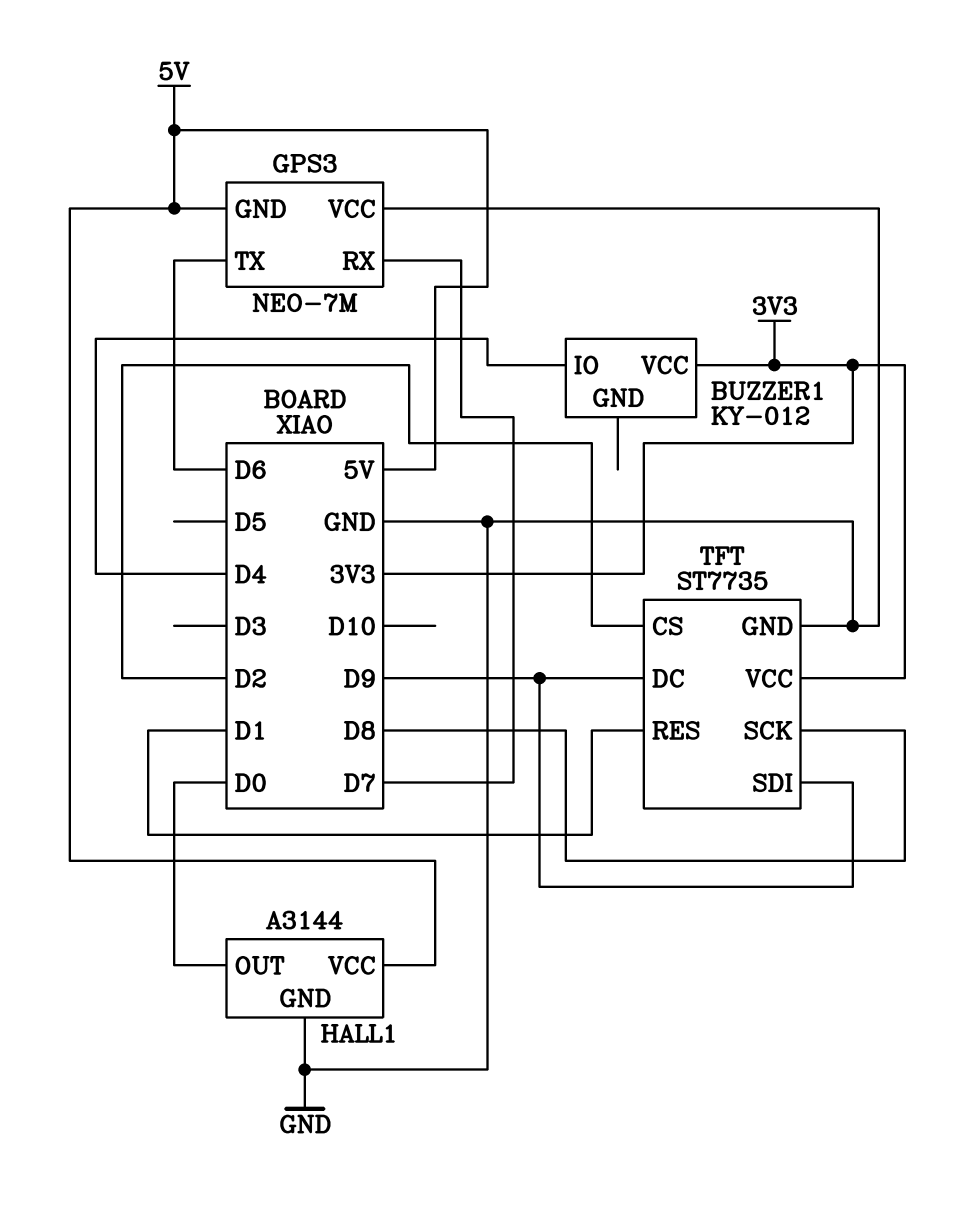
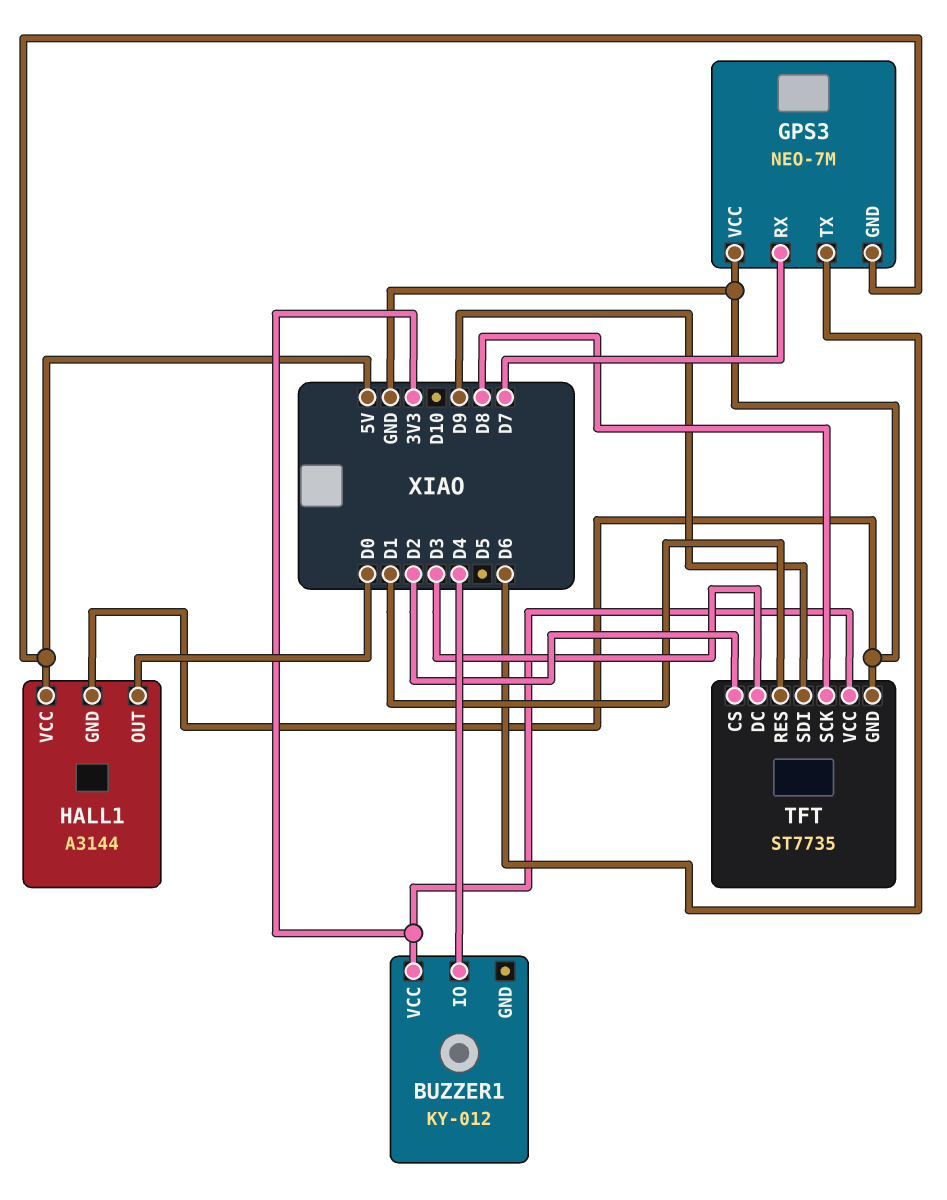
TFT pin DC: D9 -> D3

